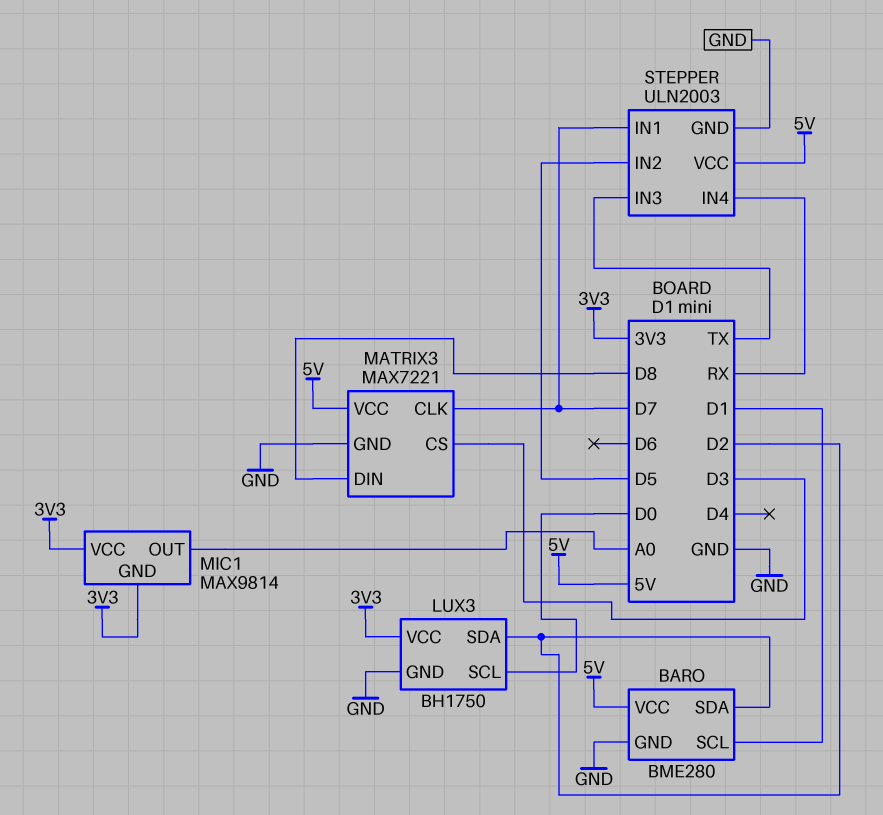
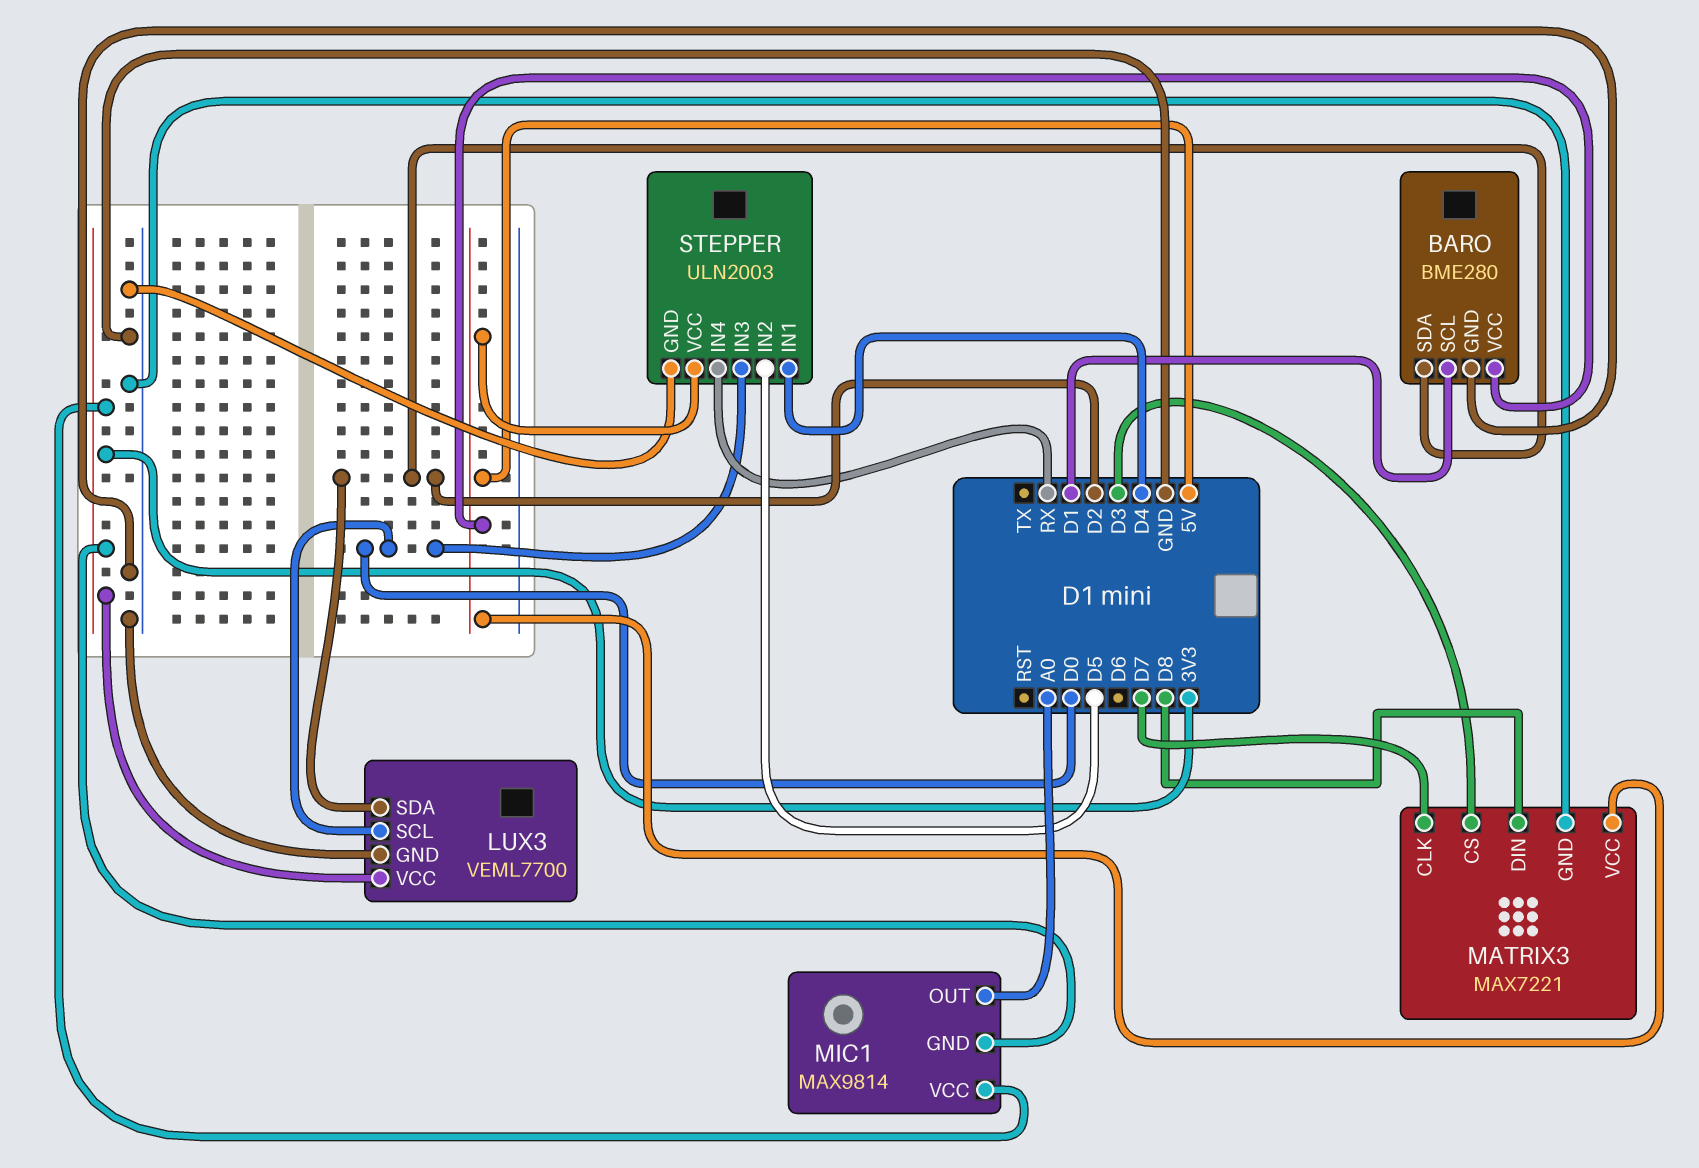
LUX3: BH1750 -> VEML7700
STEPPER pin IN1: D7 -> D4
STEPPER pin IN3: TX -> D0

